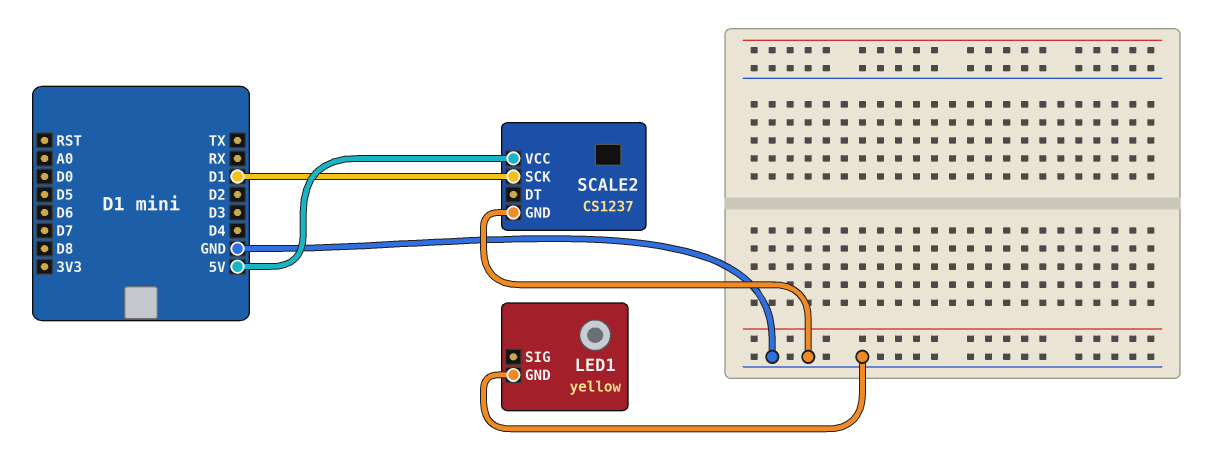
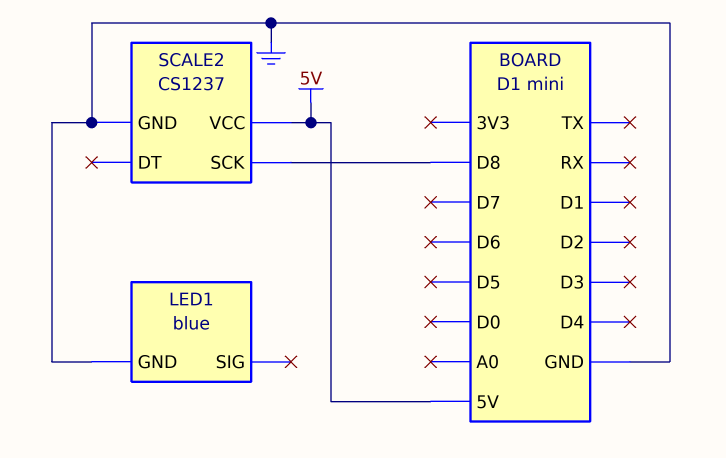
LED1: yellow -> blue
SCALE2 pin SCK: D1 -> D8

